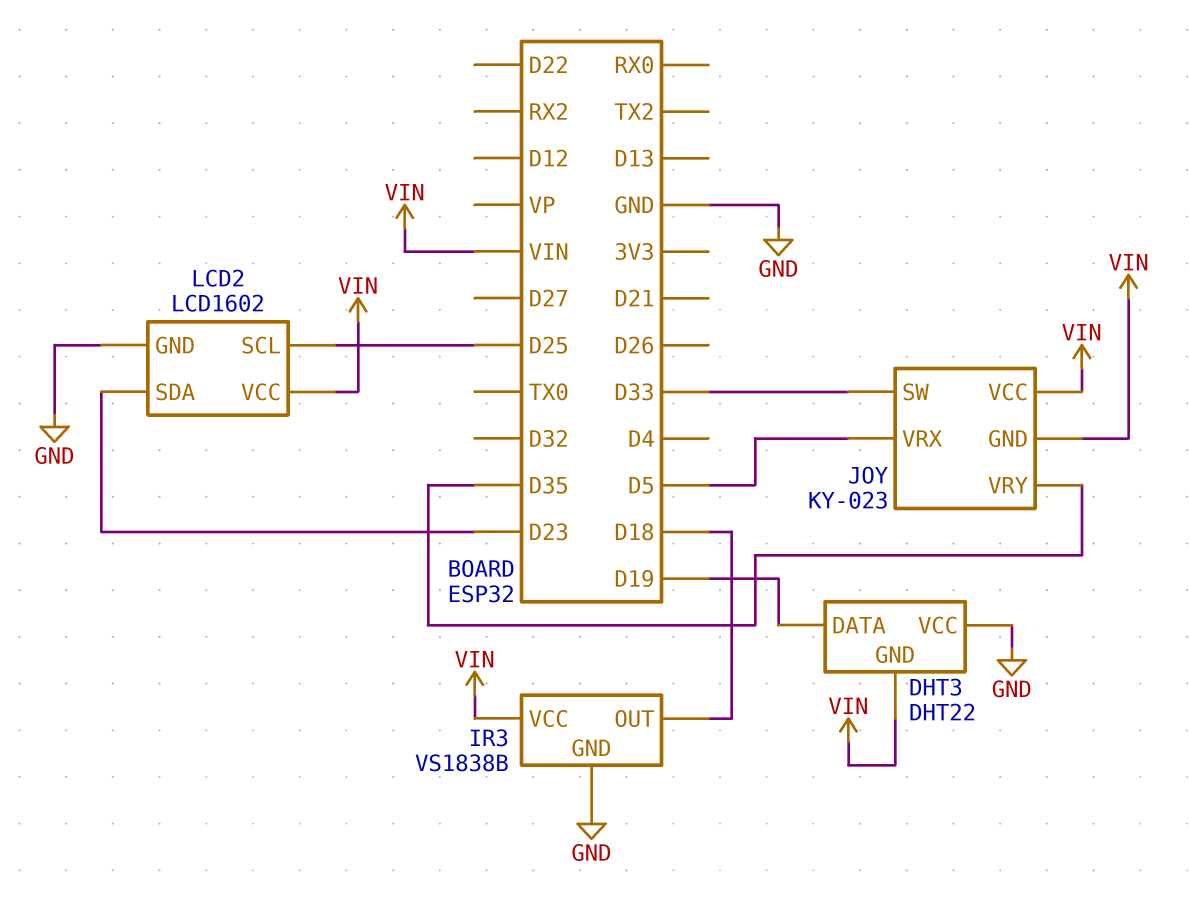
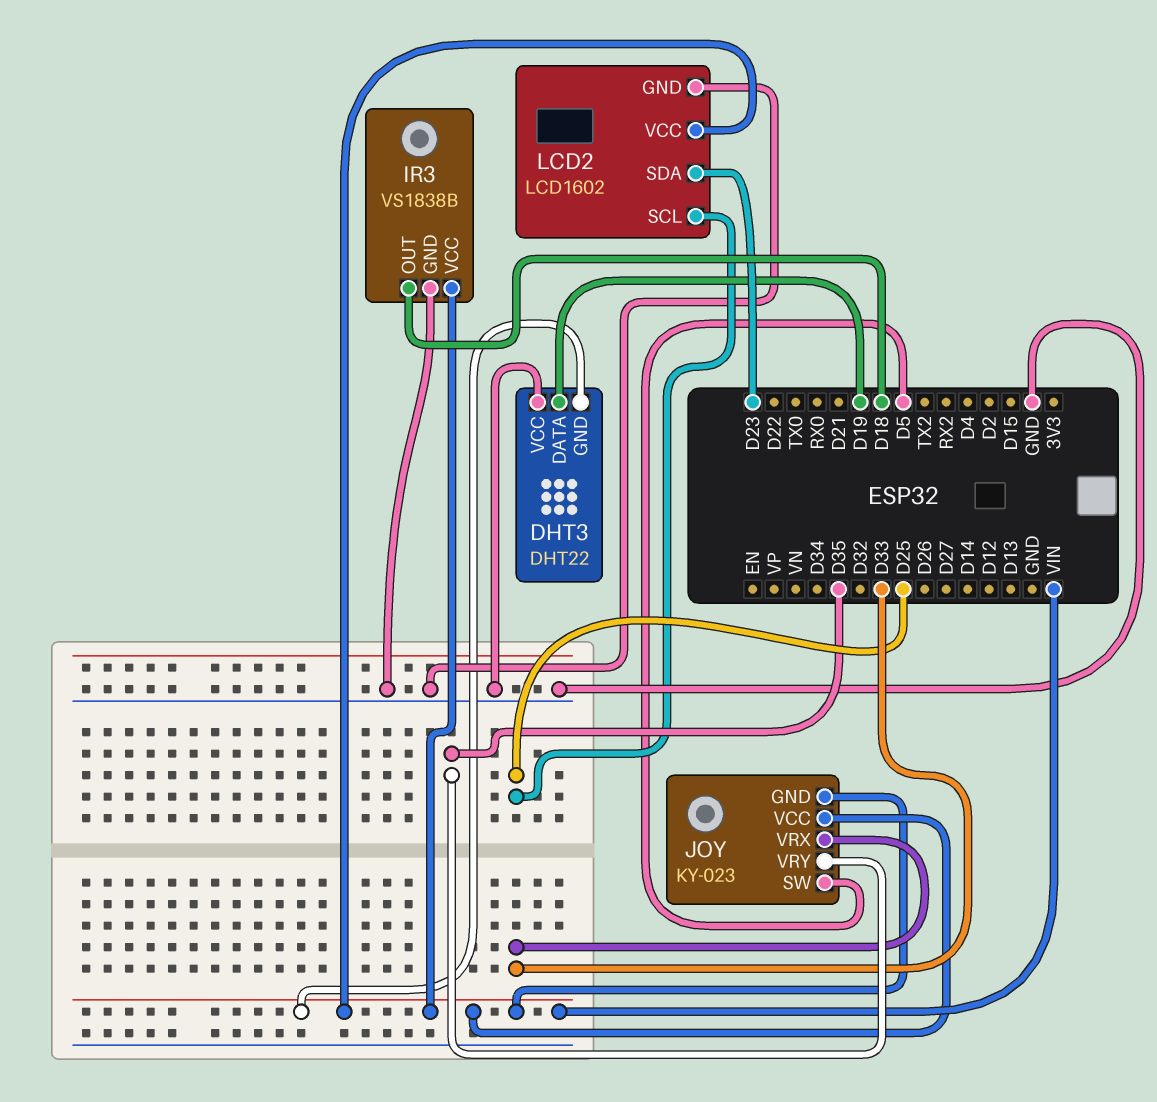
JOY pin SW: D33 -> D5
JOY pin VRX: D5 -> D33

